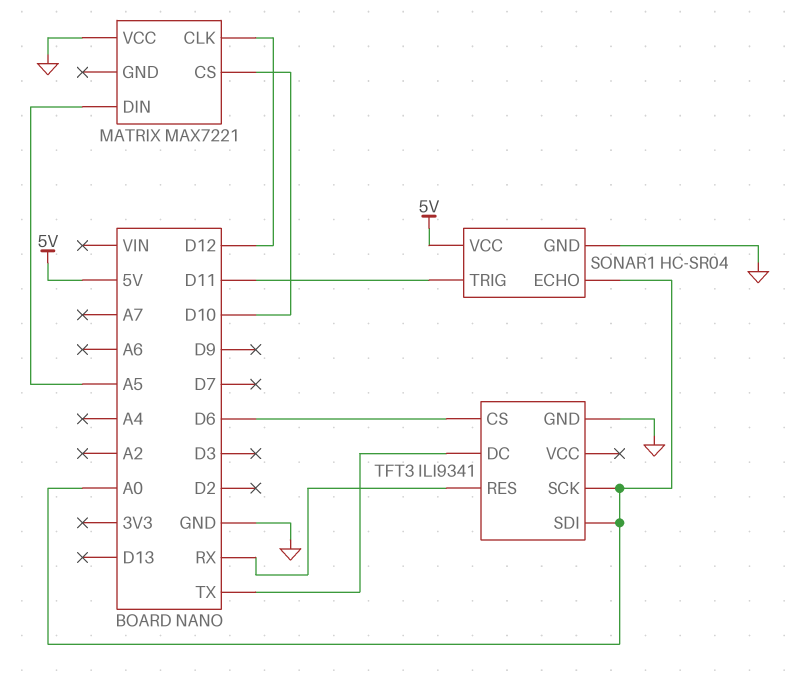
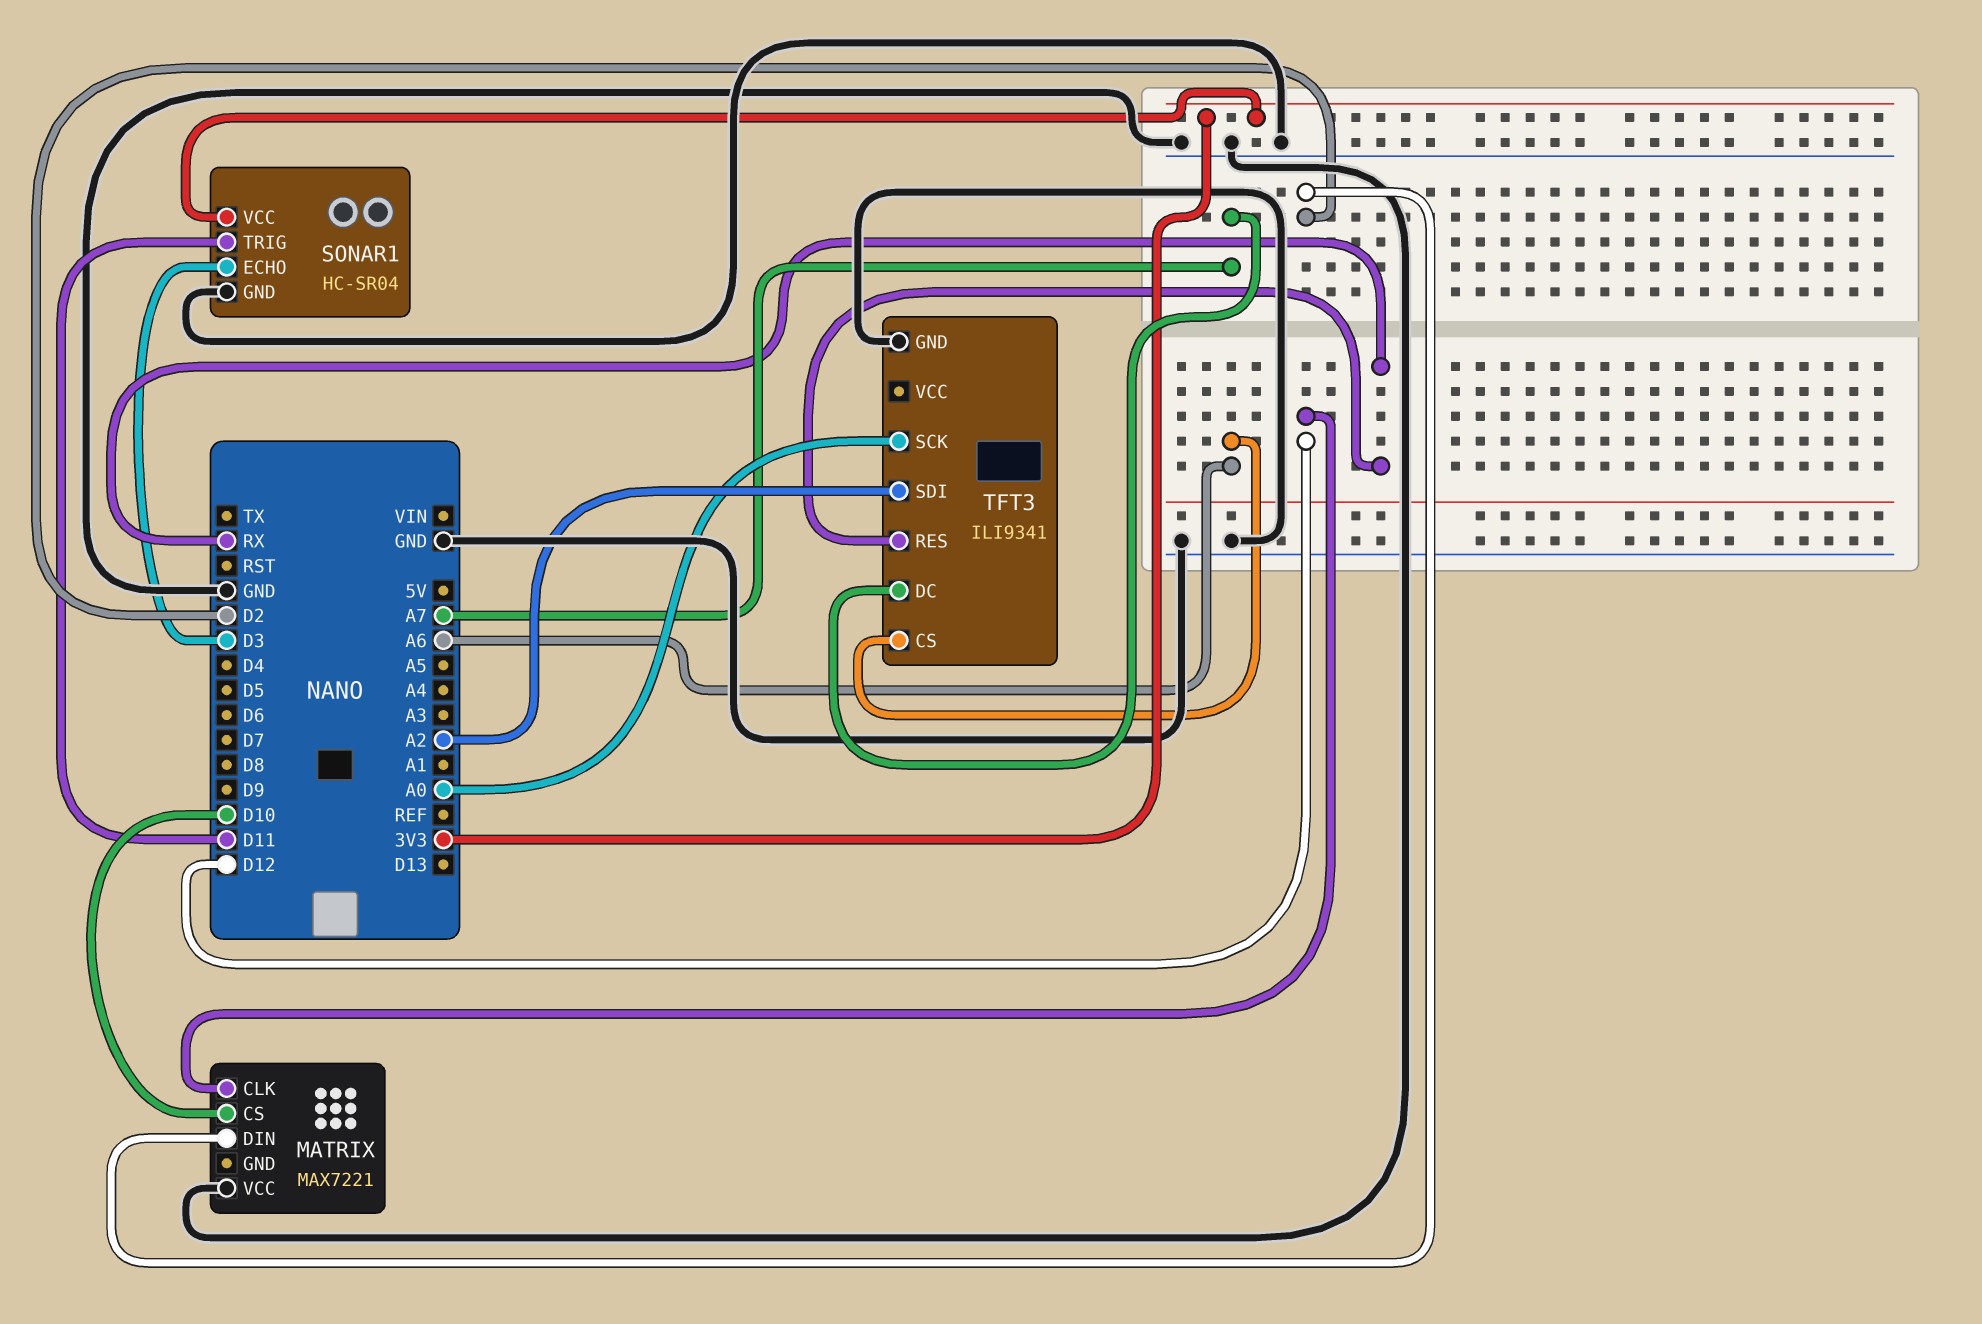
MATRIX pin DIN: A5 -> D2
SONAR1 pin ECHO: A0 -> D3
SONAR1 pin VCC: 5V -> 3V3
TFT3 pin CS: D6 -> A6
TFT3 pin DC: TX -> A7
TFT3 pin SDI: A0 -> A2

